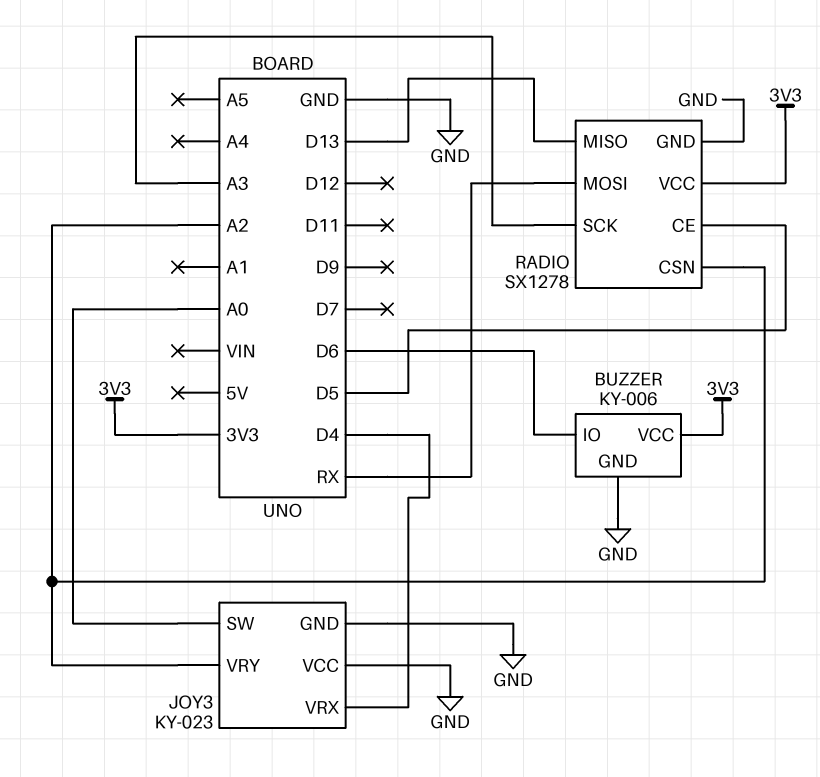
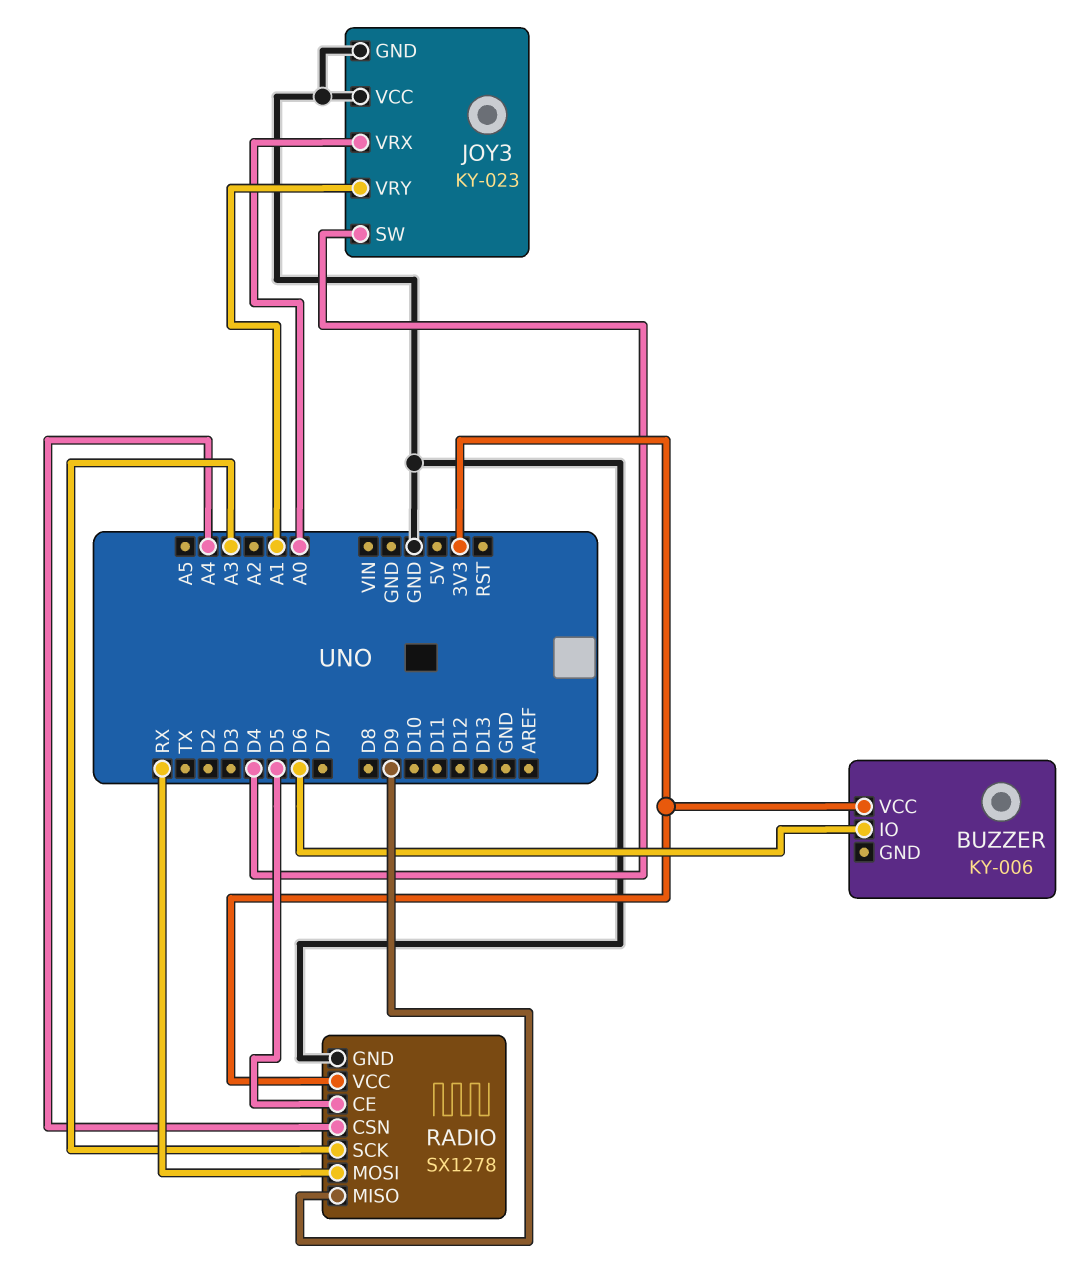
BUZZER pin GND: GND -> none
JOY3 pin SW: A0 -> D4
JOY3 pin VRX: D4 -> A0
JOY3 pin VRY: A2 -> A1
RADIO pin CSN: A2 -> A4
RADIO pin MISO: D13 -> D9

